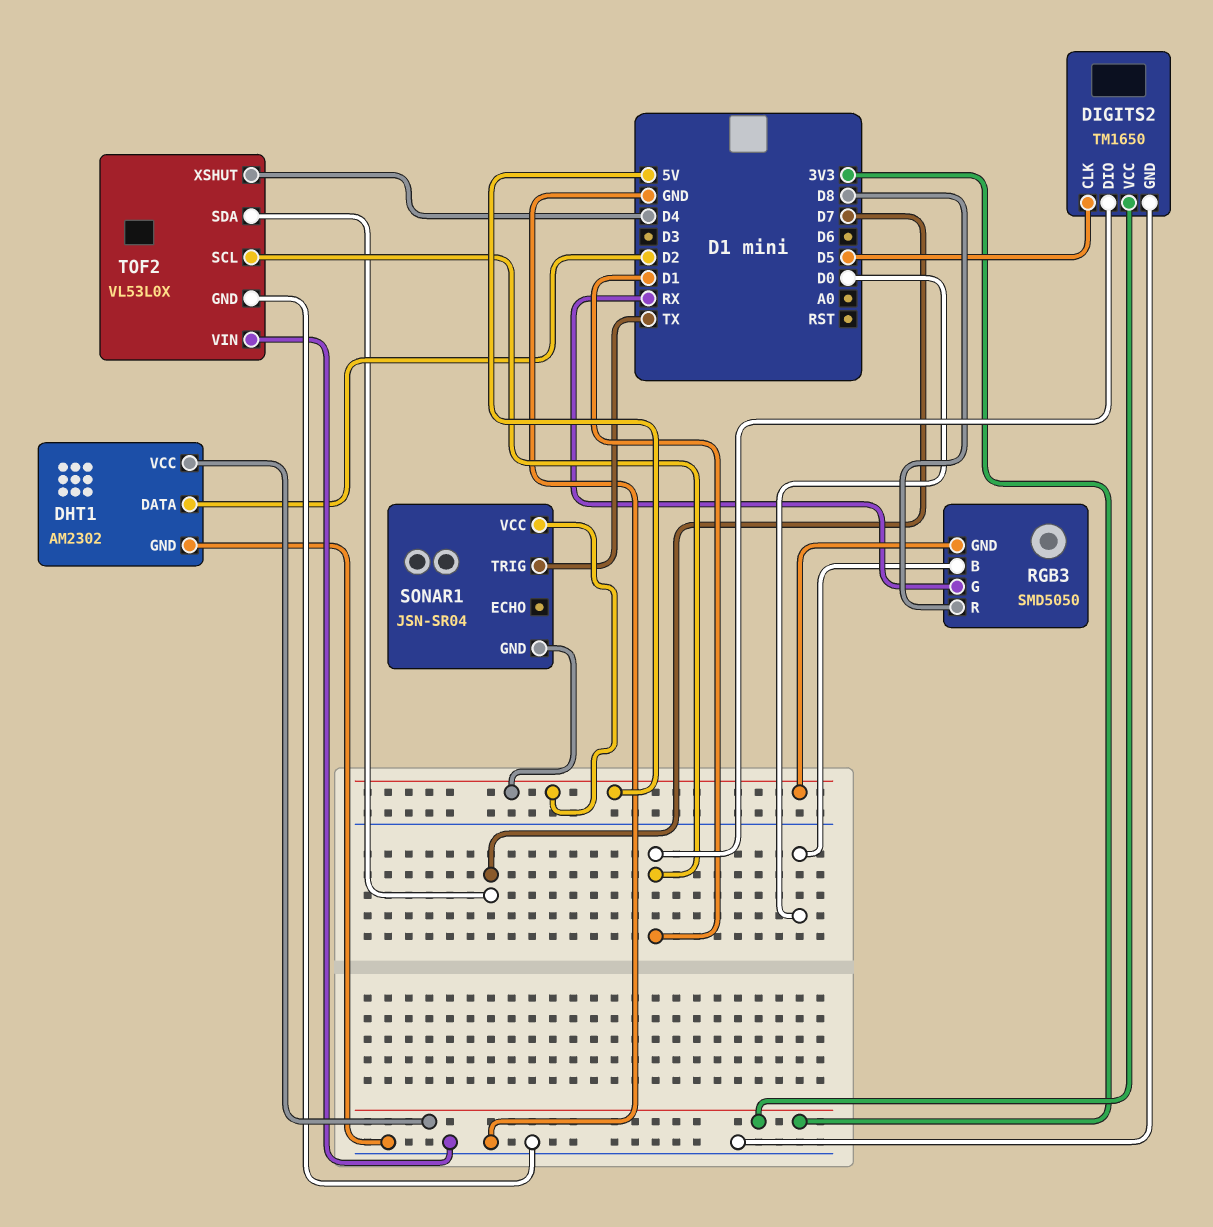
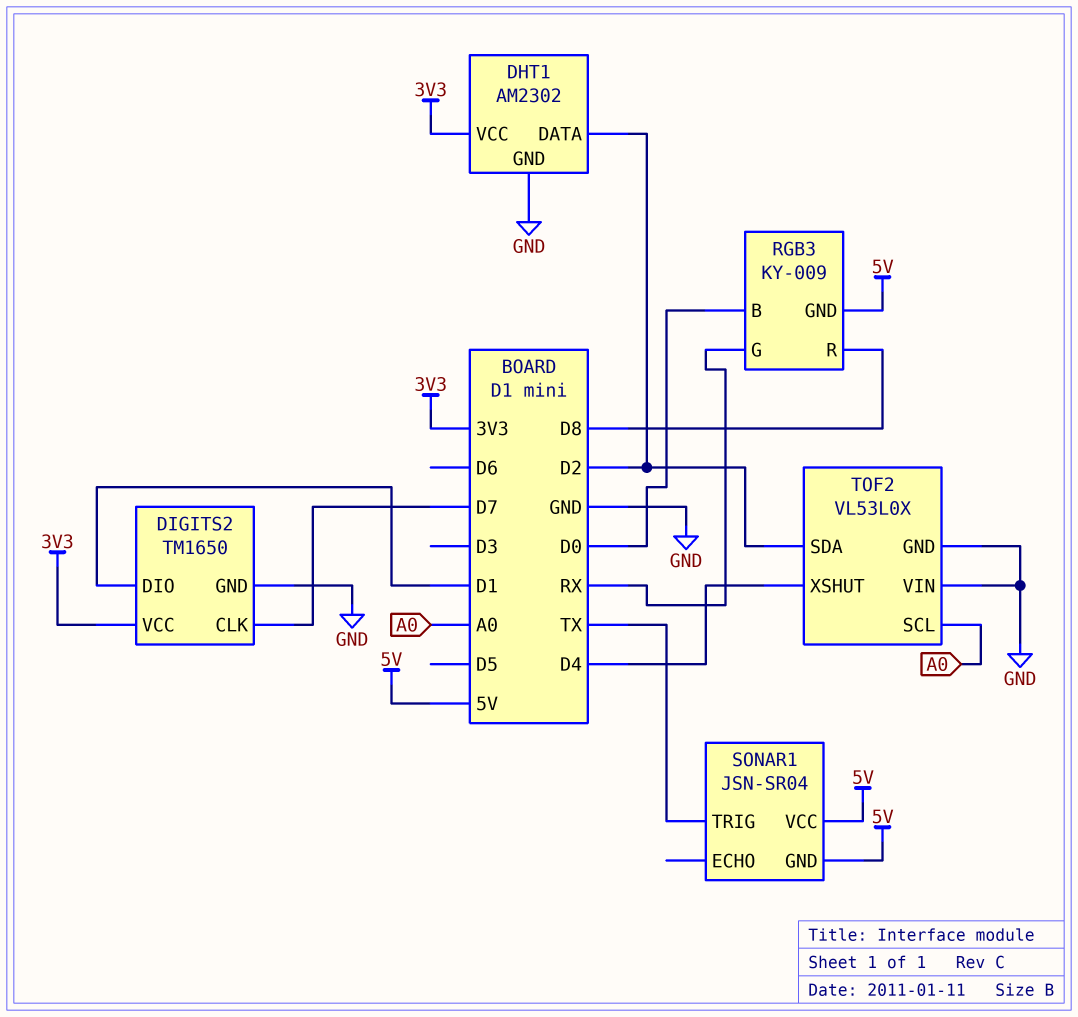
DIGITS2 pin CLK: D5 -> D7
RGB3: SMD5050 -> KY-009
TOF2 pin SCL: D1 -> A0
TOF2 pin SDA: D7 -> D2

